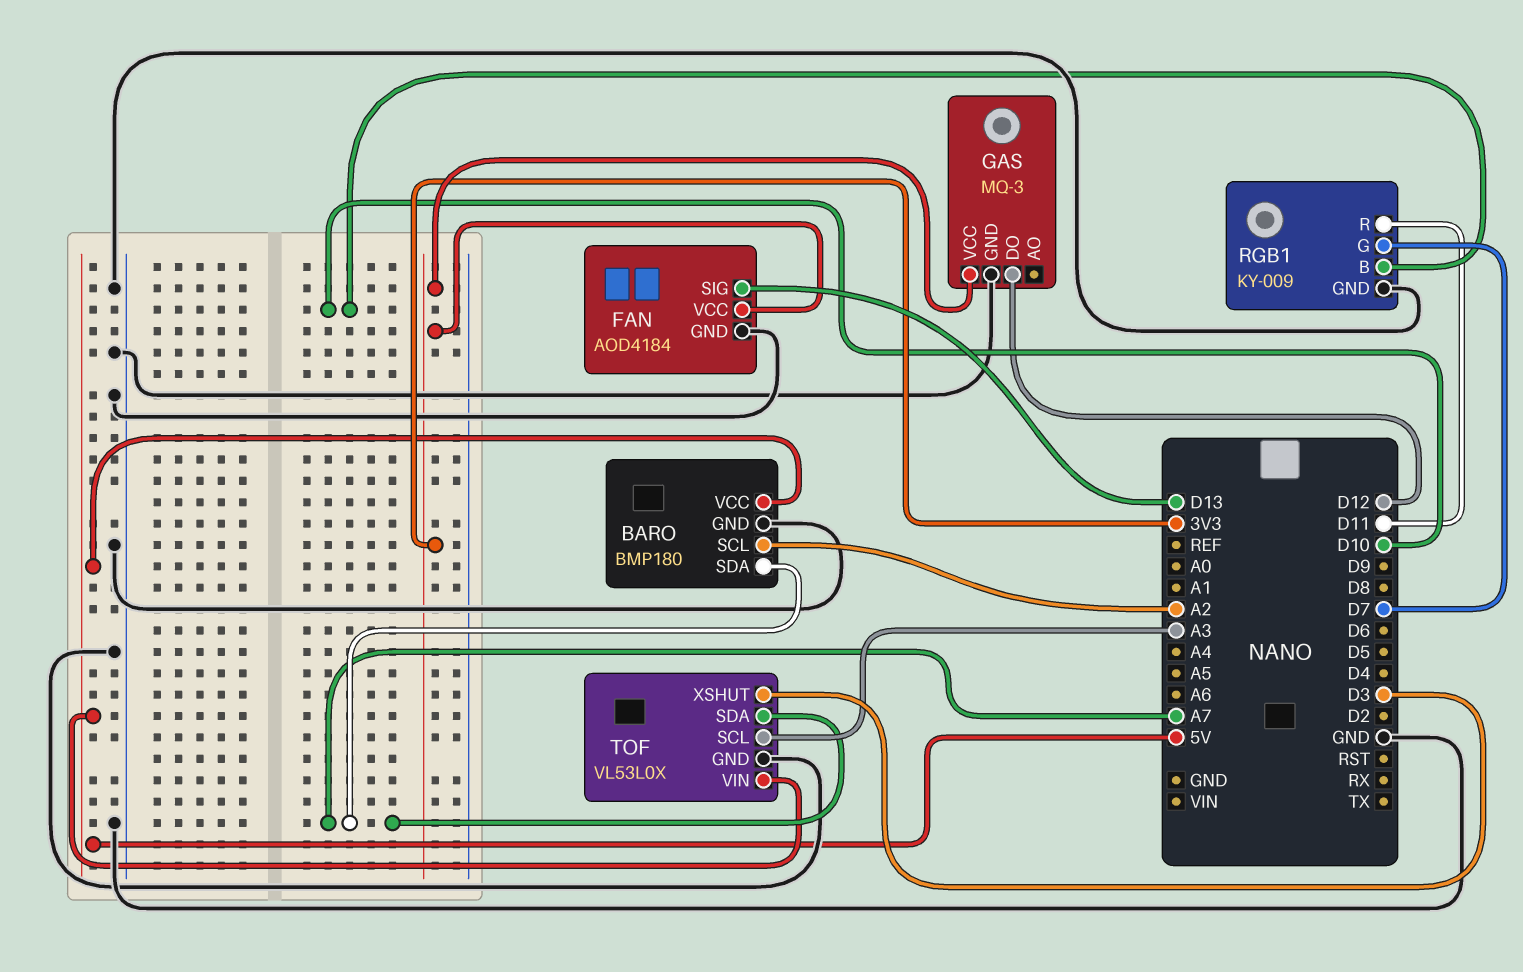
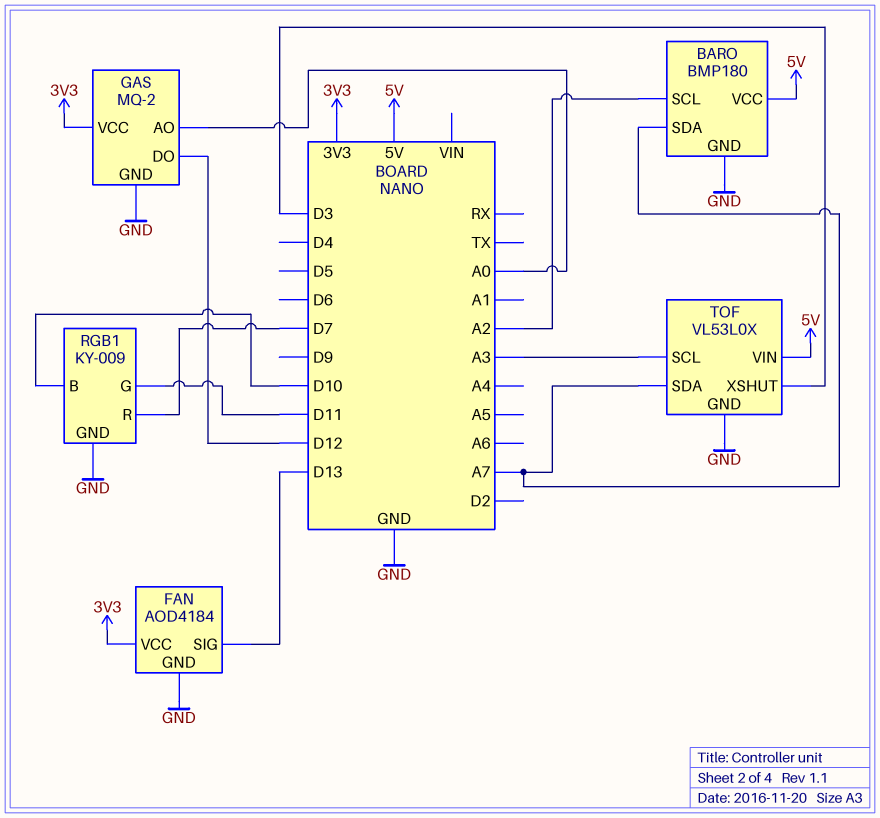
GAS: MQ-3 -> MQ-2
GAS pin AO: none -> A0
RGB1 pin G: D7 -> D11
RGB1 pin R: D11 -> D7

